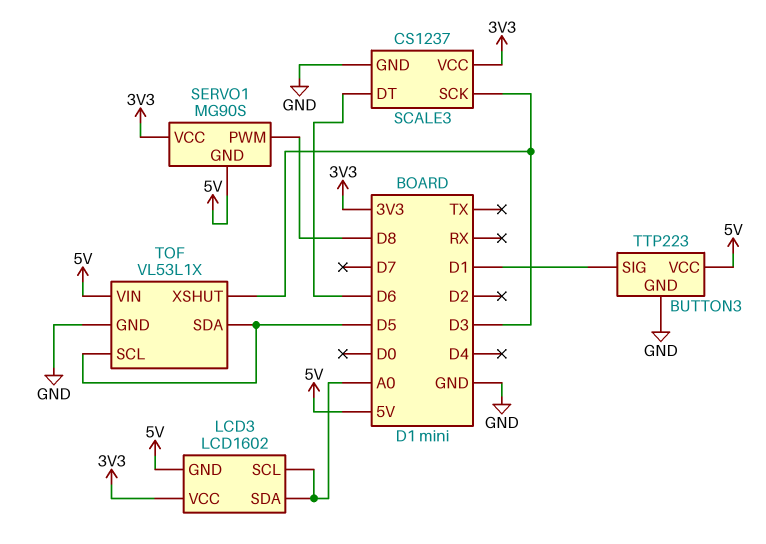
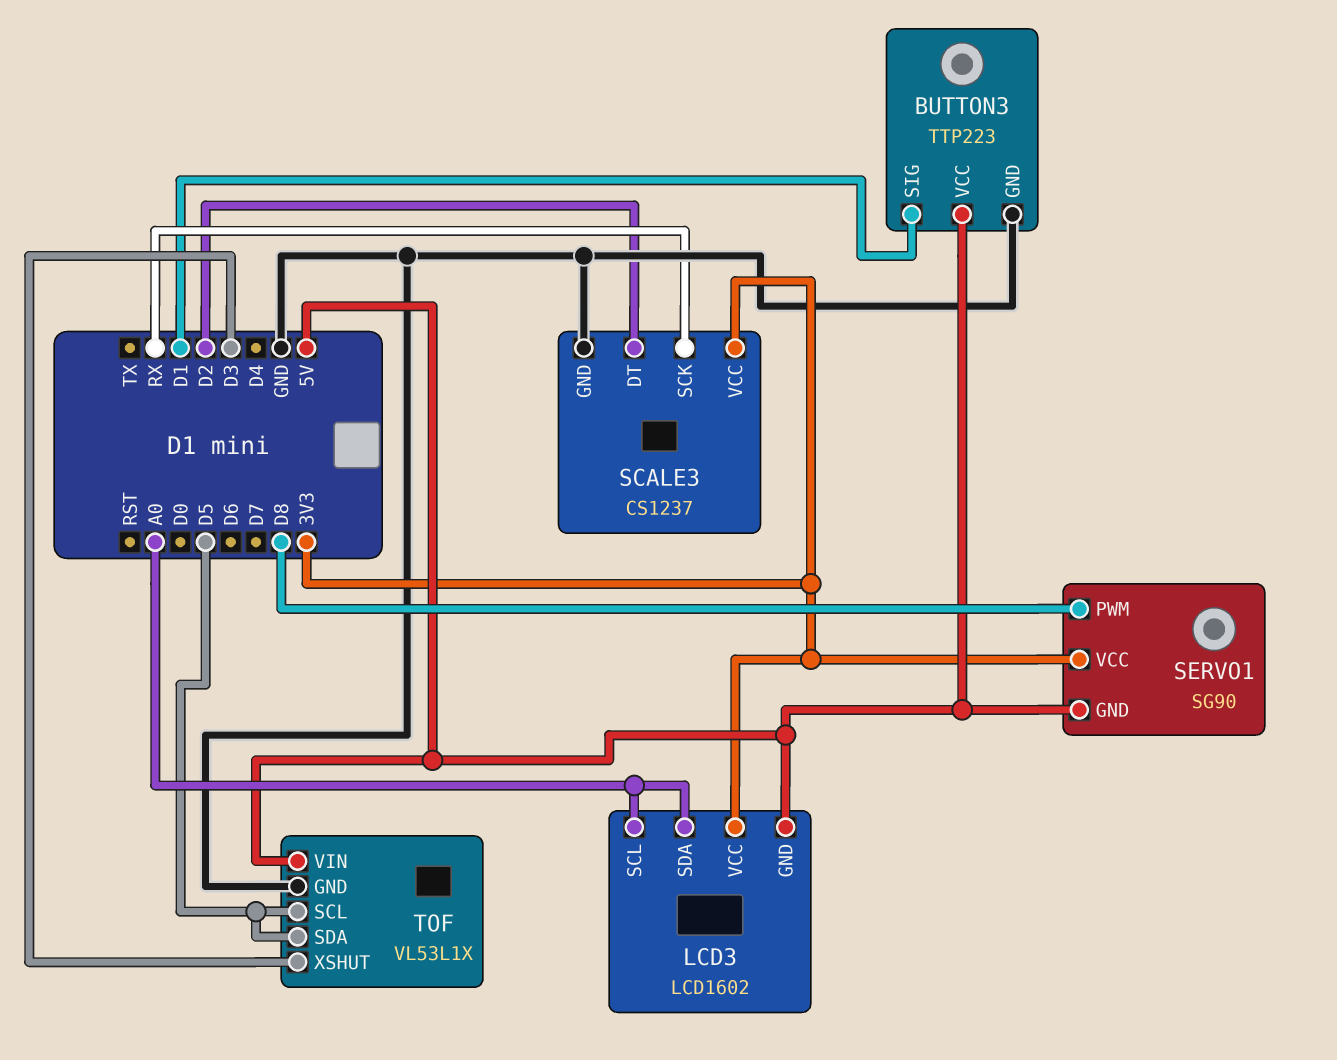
SCALE3 pin DT: D6 -> D2
SCALE3 pin SCK: D3 -> RX
SERVO1: MG90S -> SG90

